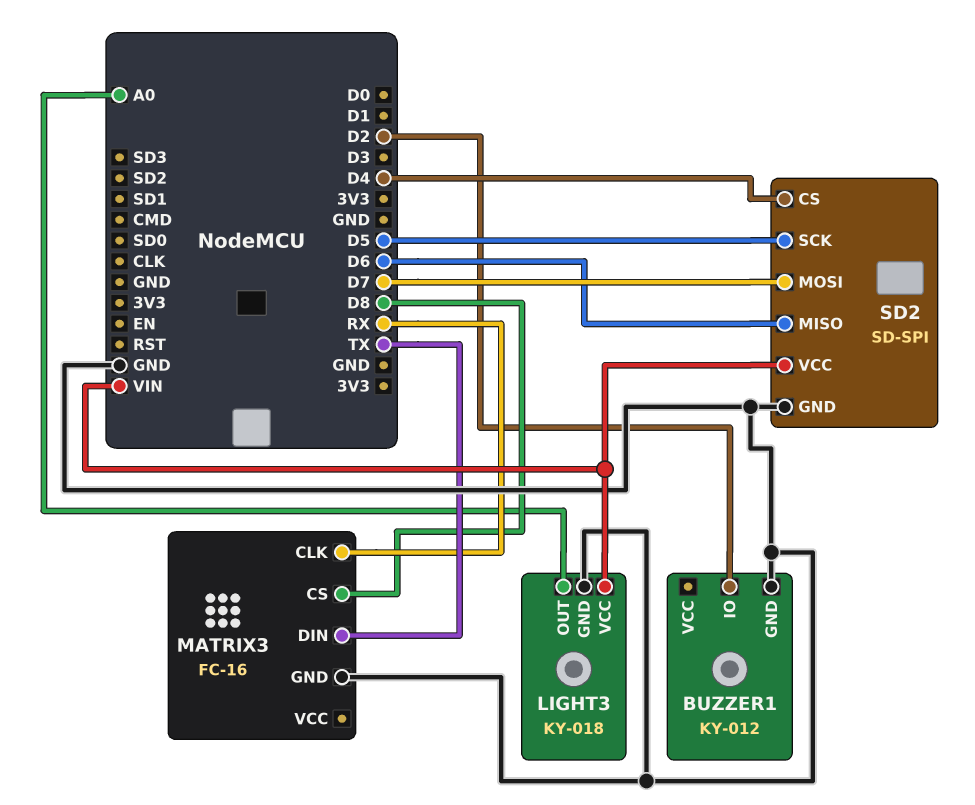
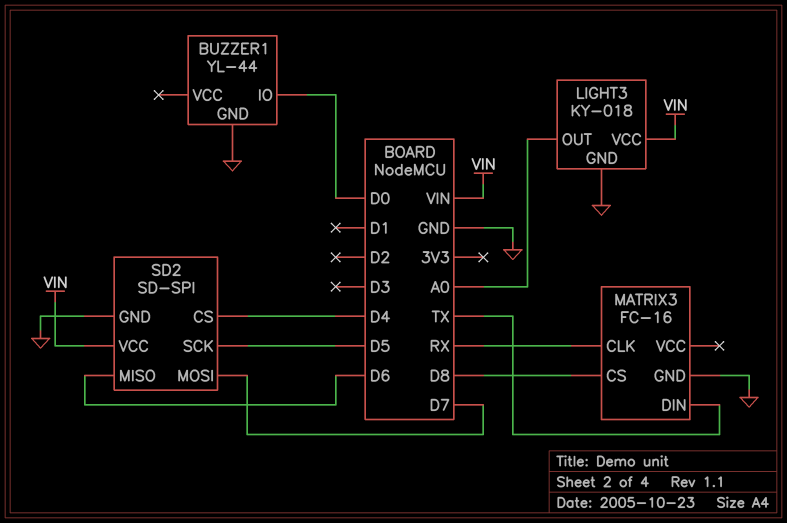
BUZZER1: KY-012 -> YL-44
BUZZER1 pin IO: D2 -> D0

